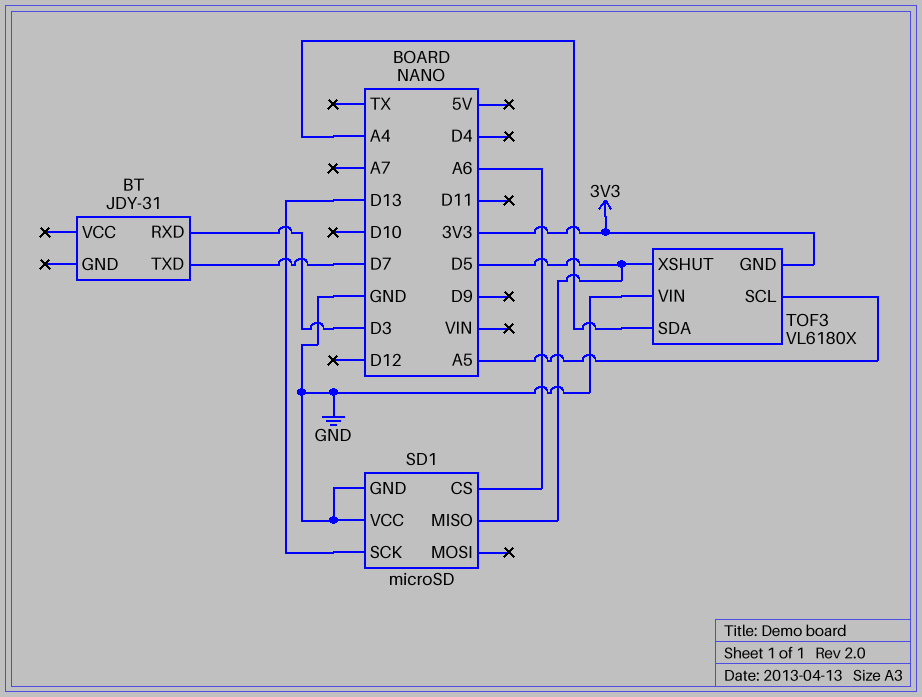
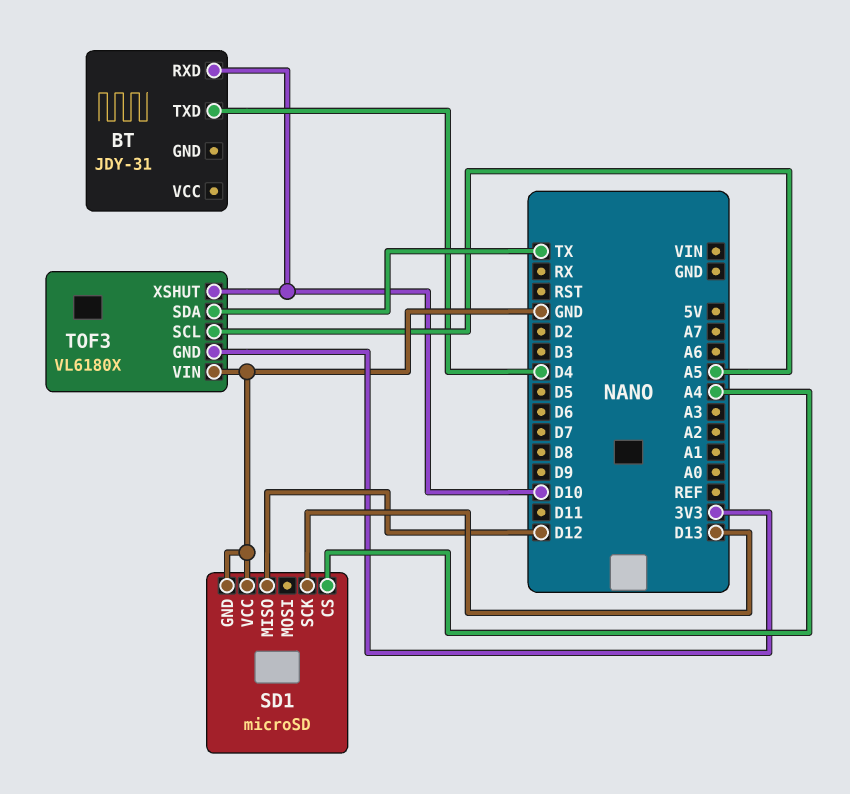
BT pin RXD: D3 -> D10
BT pin TXD: D7 -> D4
SD1 pin CS: A6 -> A4
SD1 pin MISO: D5 -> D12
TOF3 pin SDA: A4 -> TX
TOF3 pin XSHUT: D5 -> D10

